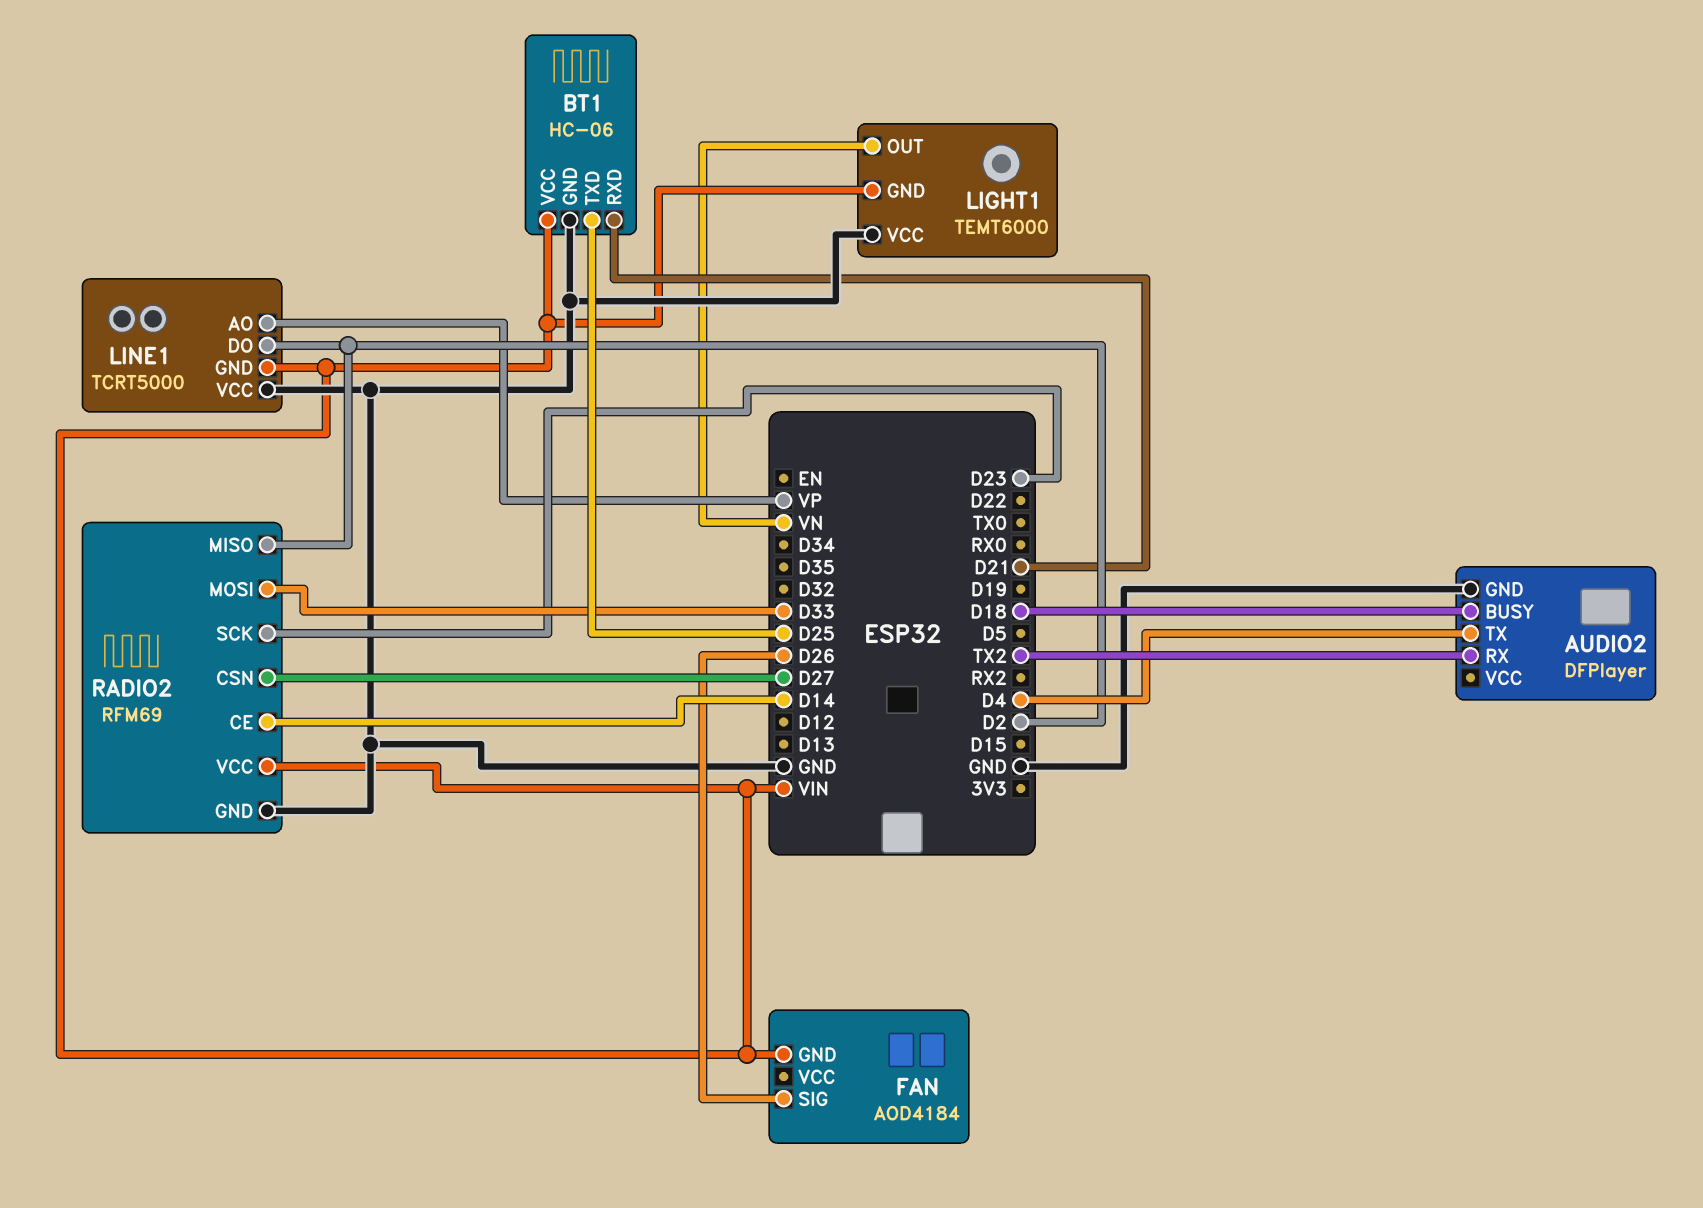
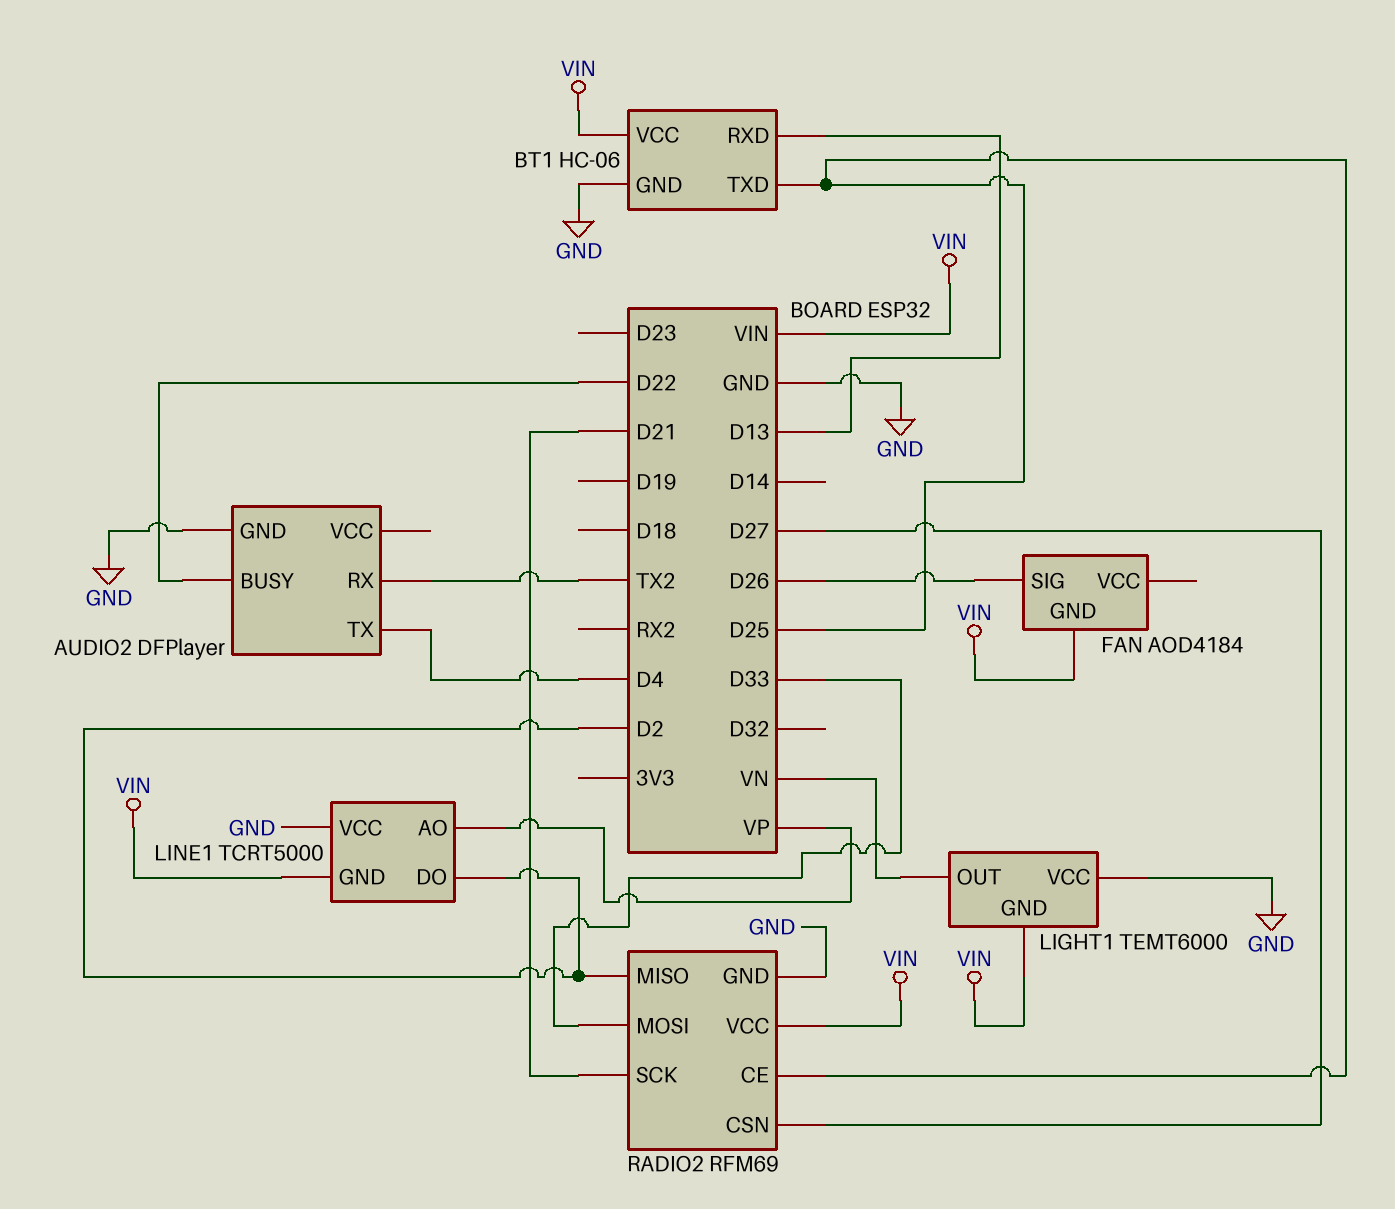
AUDIO2 pin BUSY: D18 -> D22
BT1 pin RXD: D21 -> D13
RADIO2 pin CE: D14 -> D25
RADIO2 pin SCK: D23 -> D21

